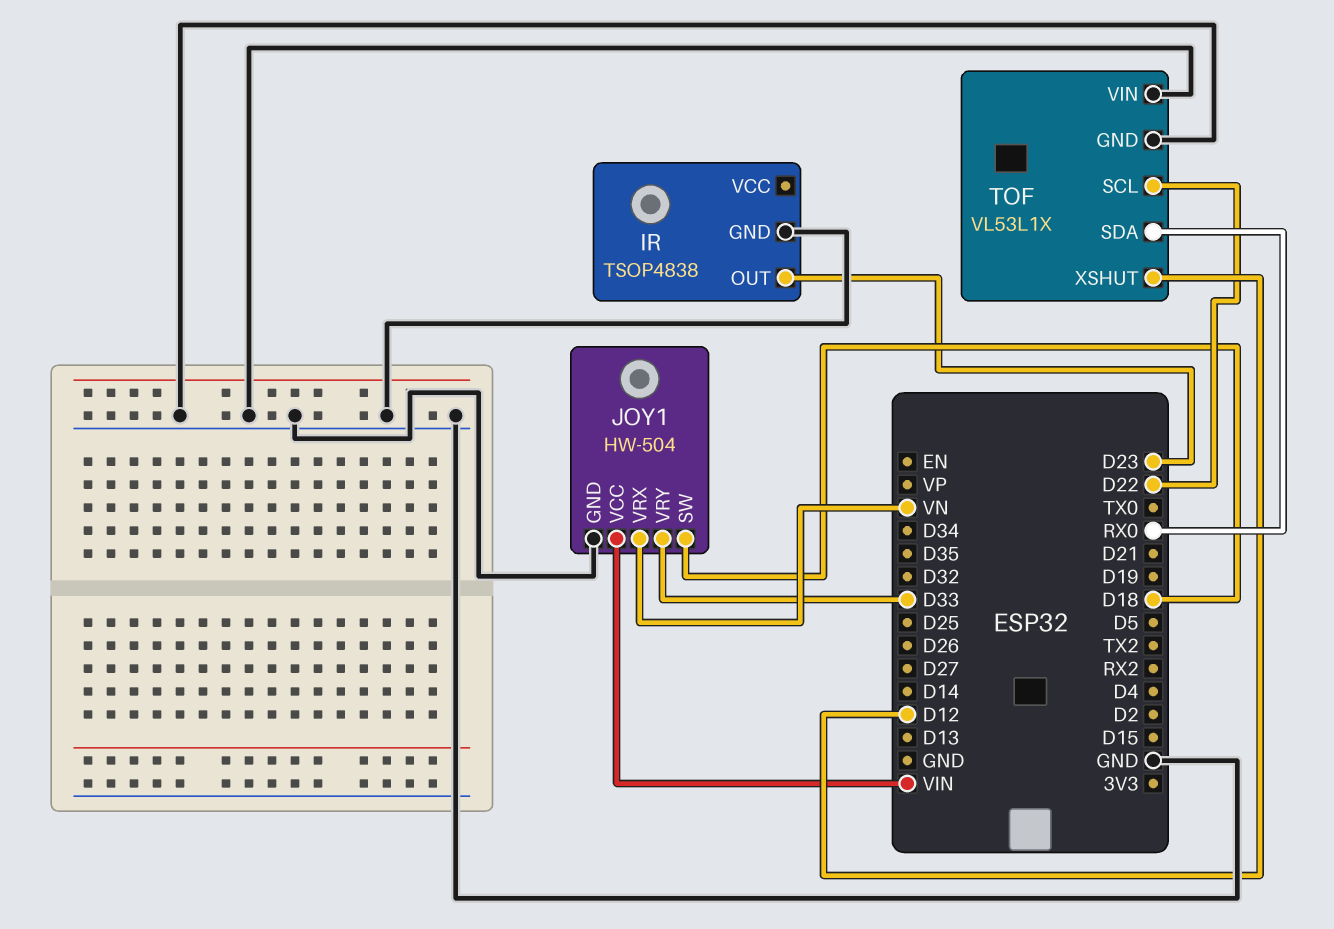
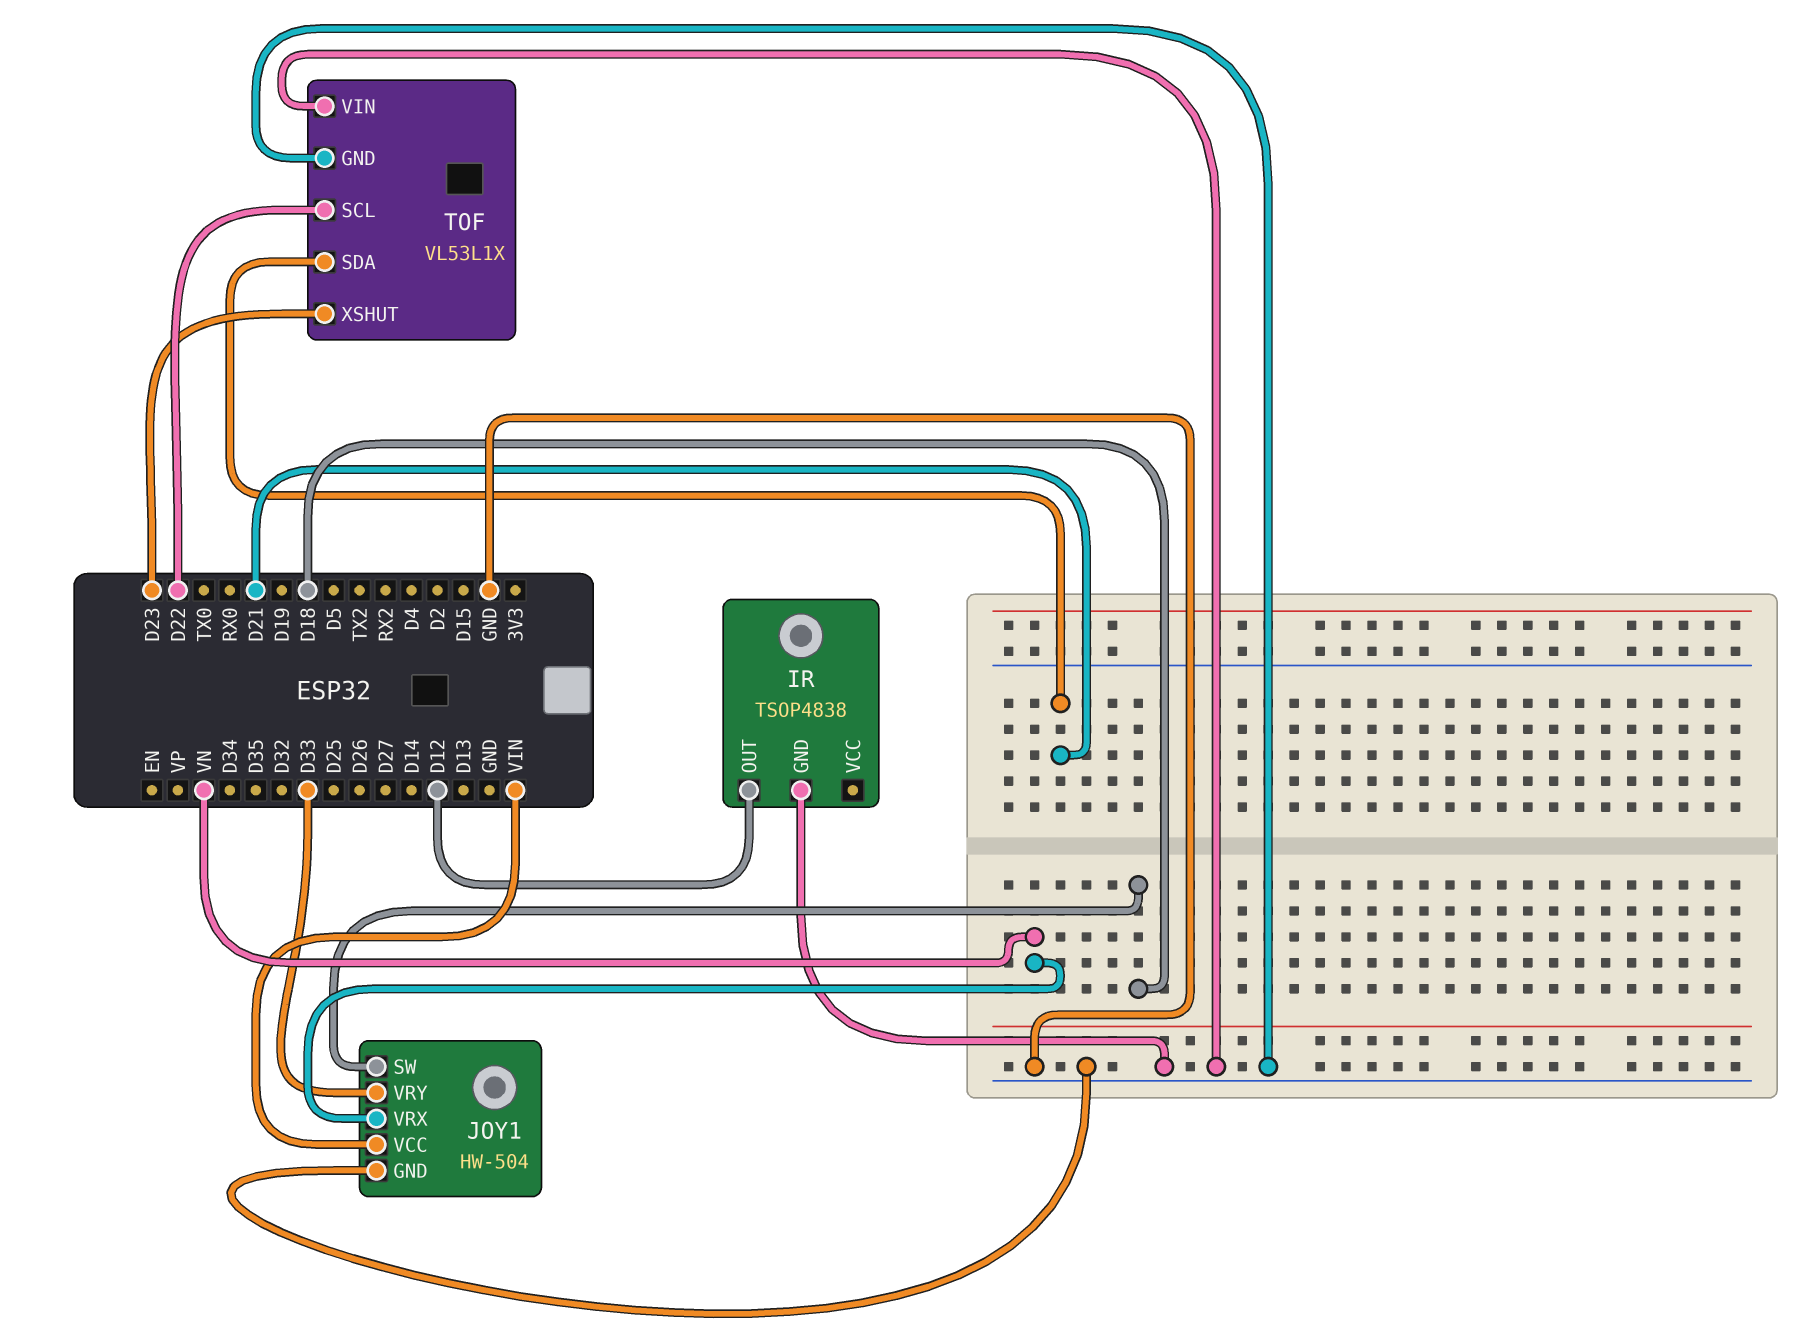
IR pin OUT: D23 -> D12
TOF pin SDA: RX0 -> D21
TOF pin XSHUT: D12 -> D23

